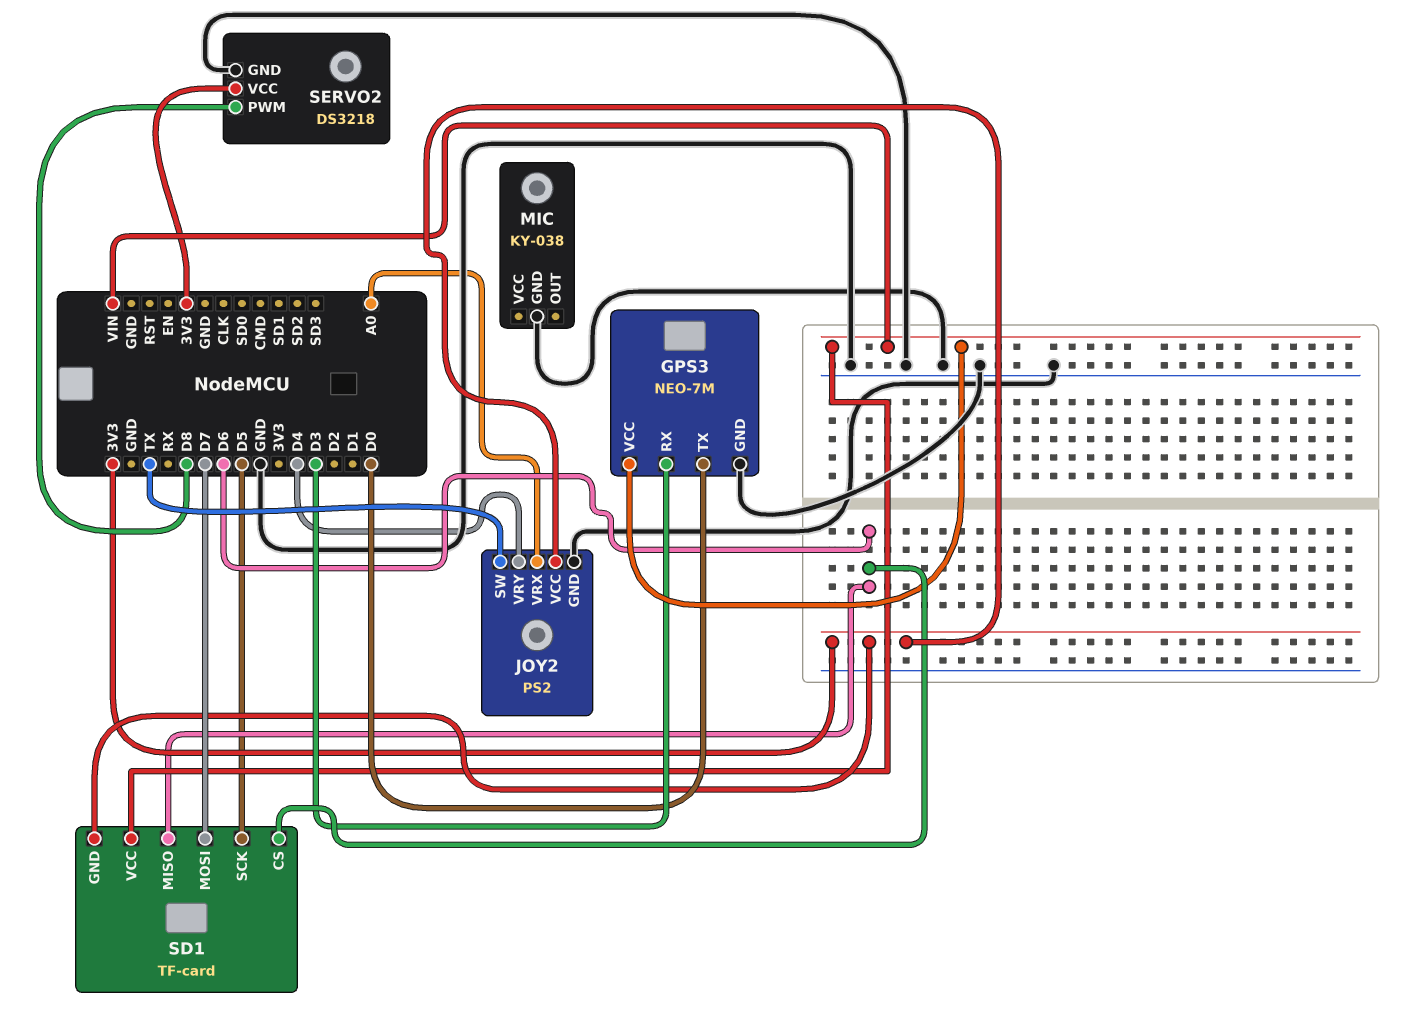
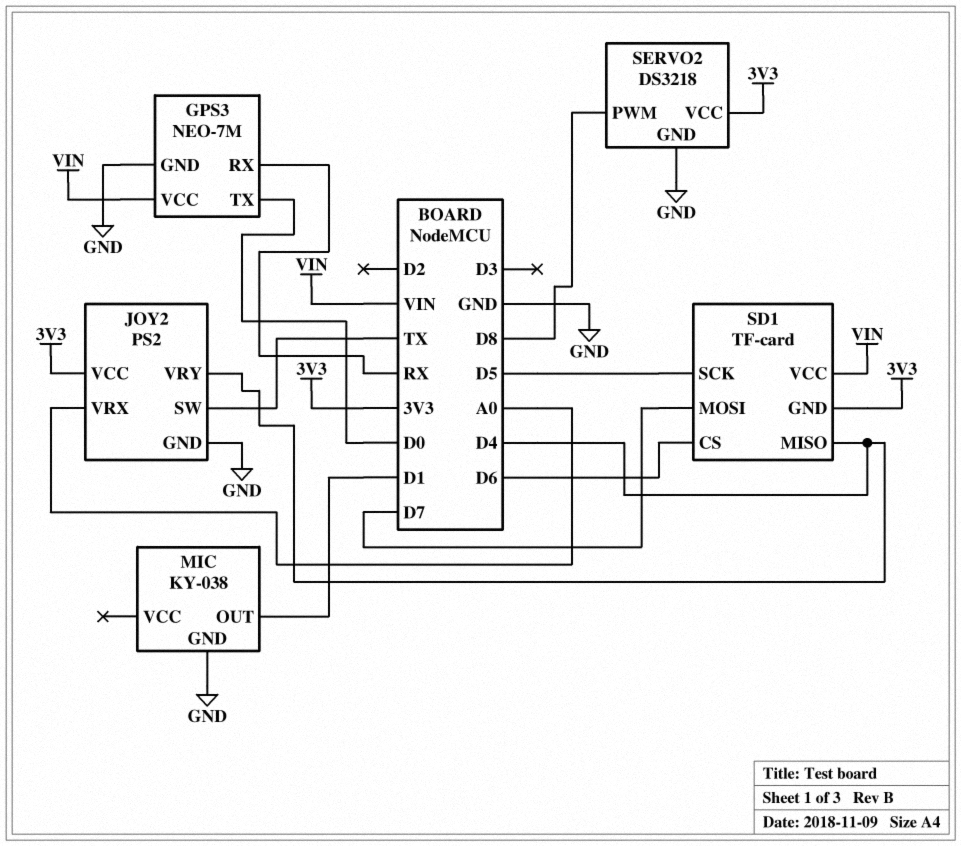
GPS3 pin RX: D3 -> RX
MIC pin OUT: none -> D1
SD1 pin MISO: D6 -> D4

